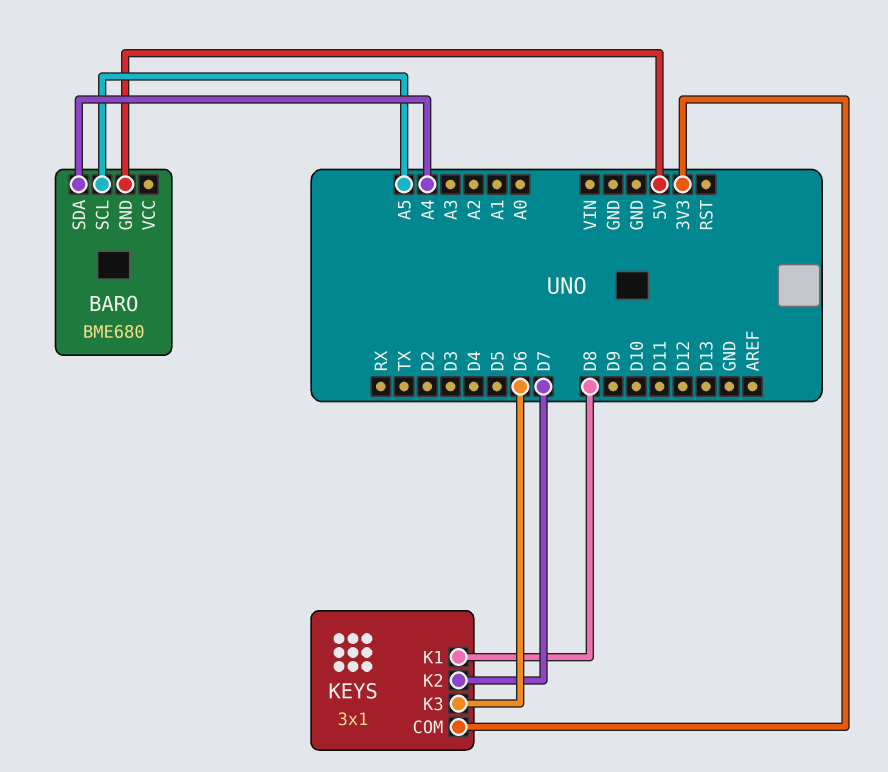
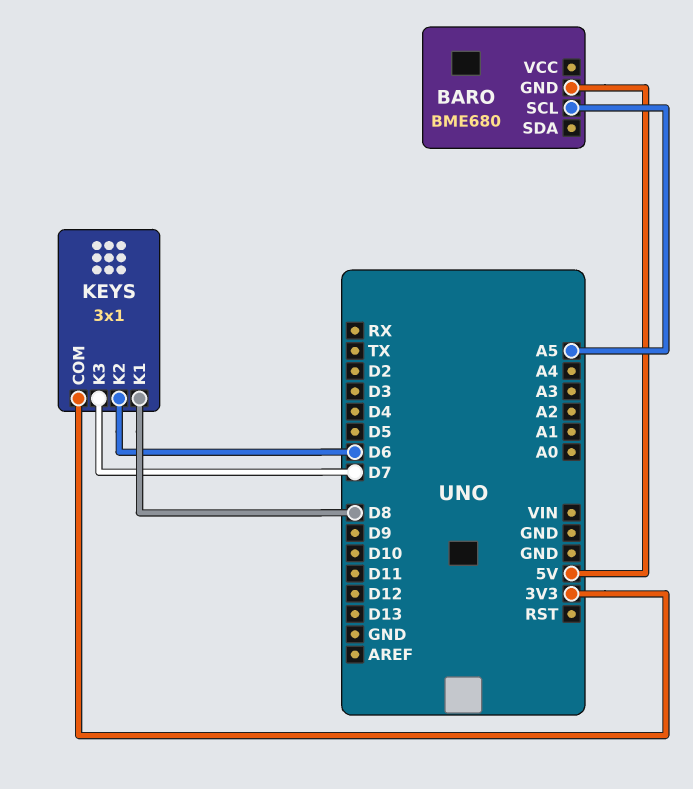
BARO pin SDA: A4 -> none
KEYS pin K2: D7 -> D6
KEYS pin K3: D6 -> D7

